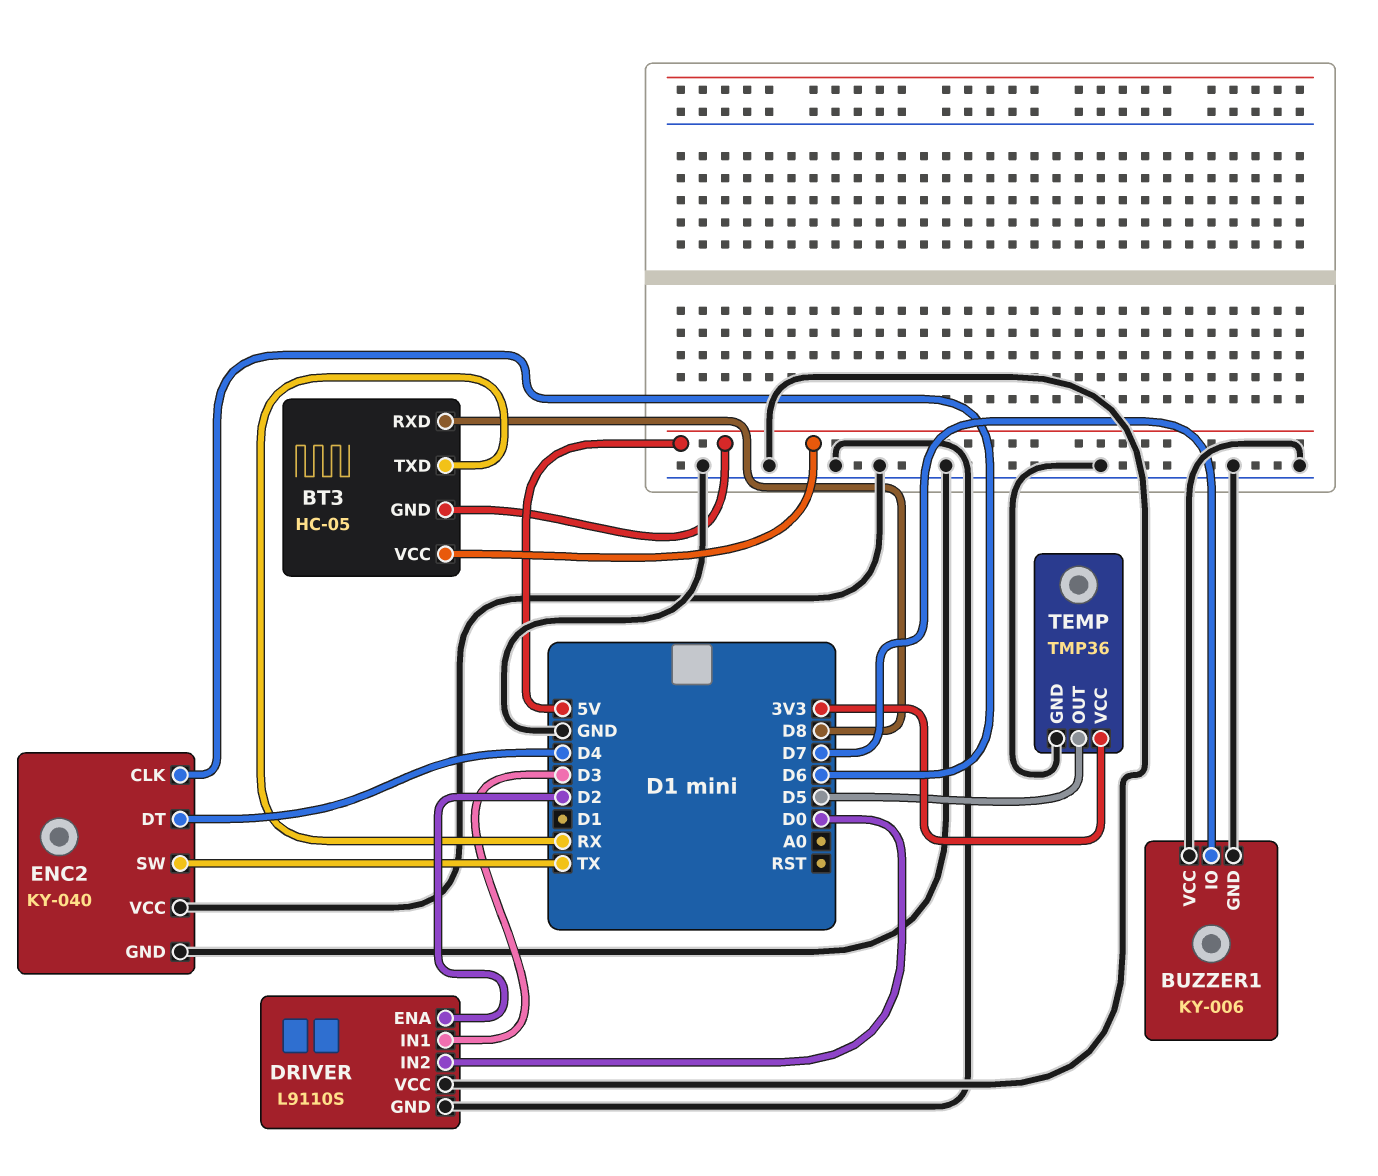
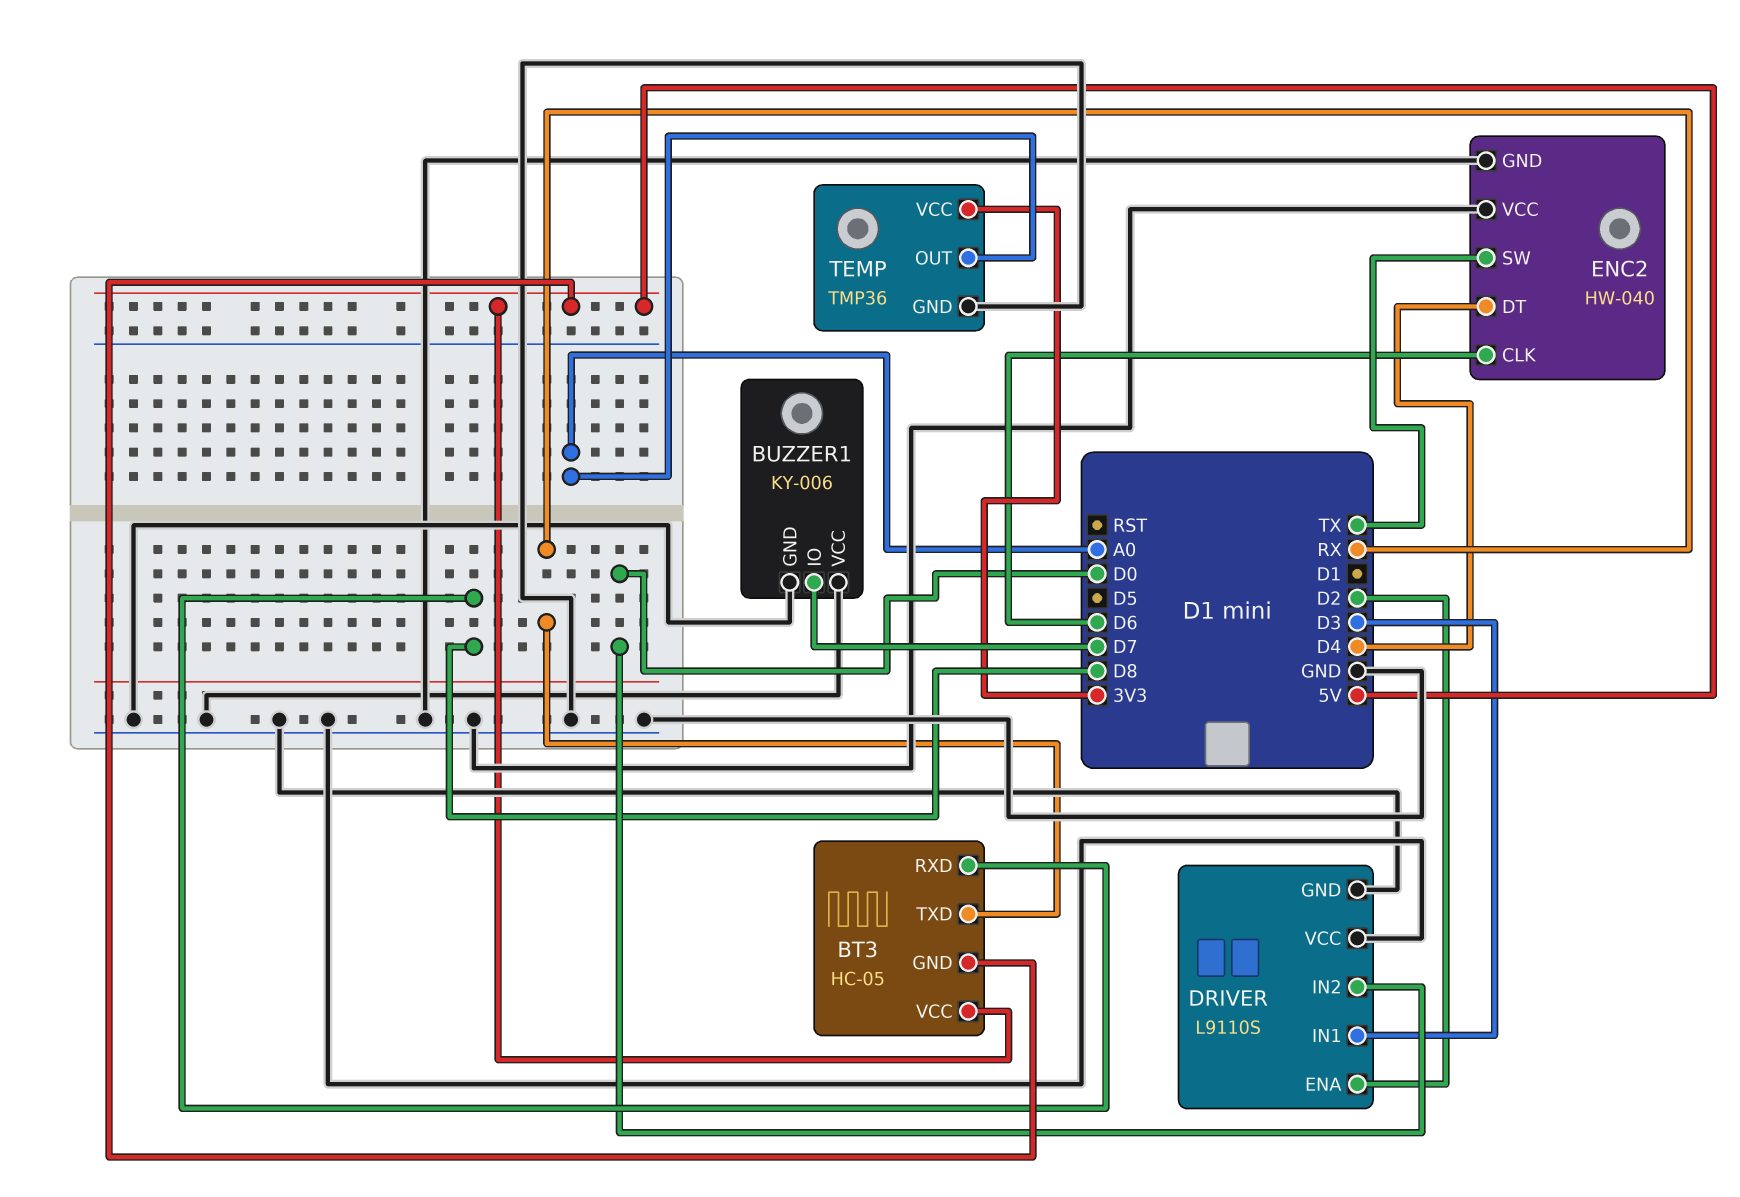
ENC2: KY-040 -> HW-040
TEMP pin OUT: D5 -> A0

